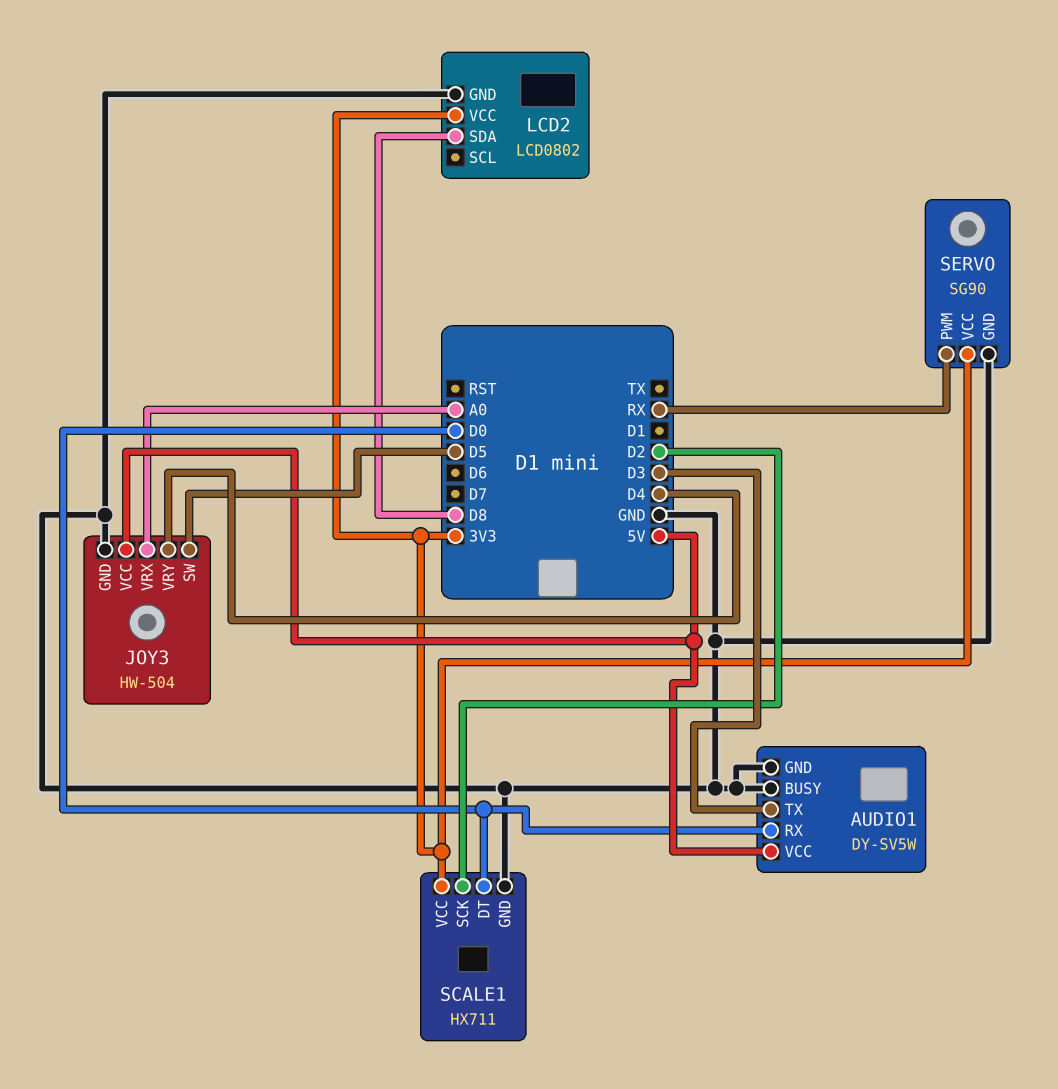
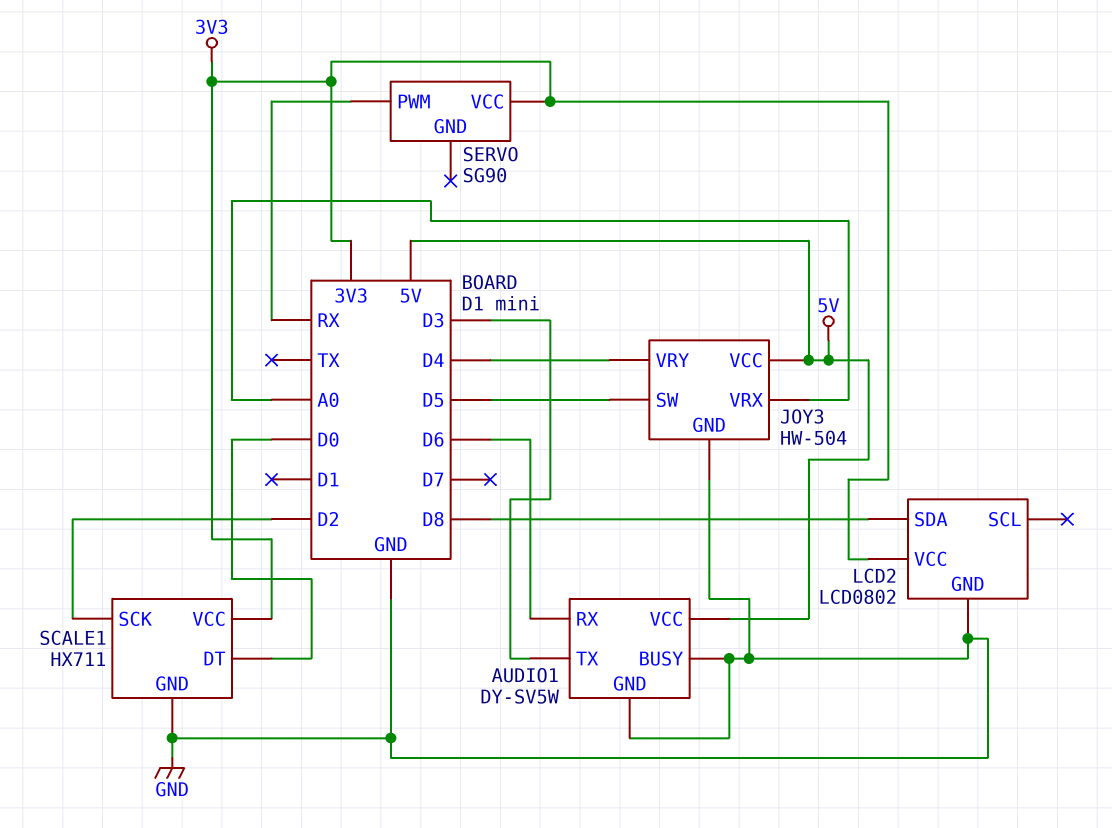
AUDIO1 pin RX: D0 -> D6
SERVO pin GND: GND -> none

